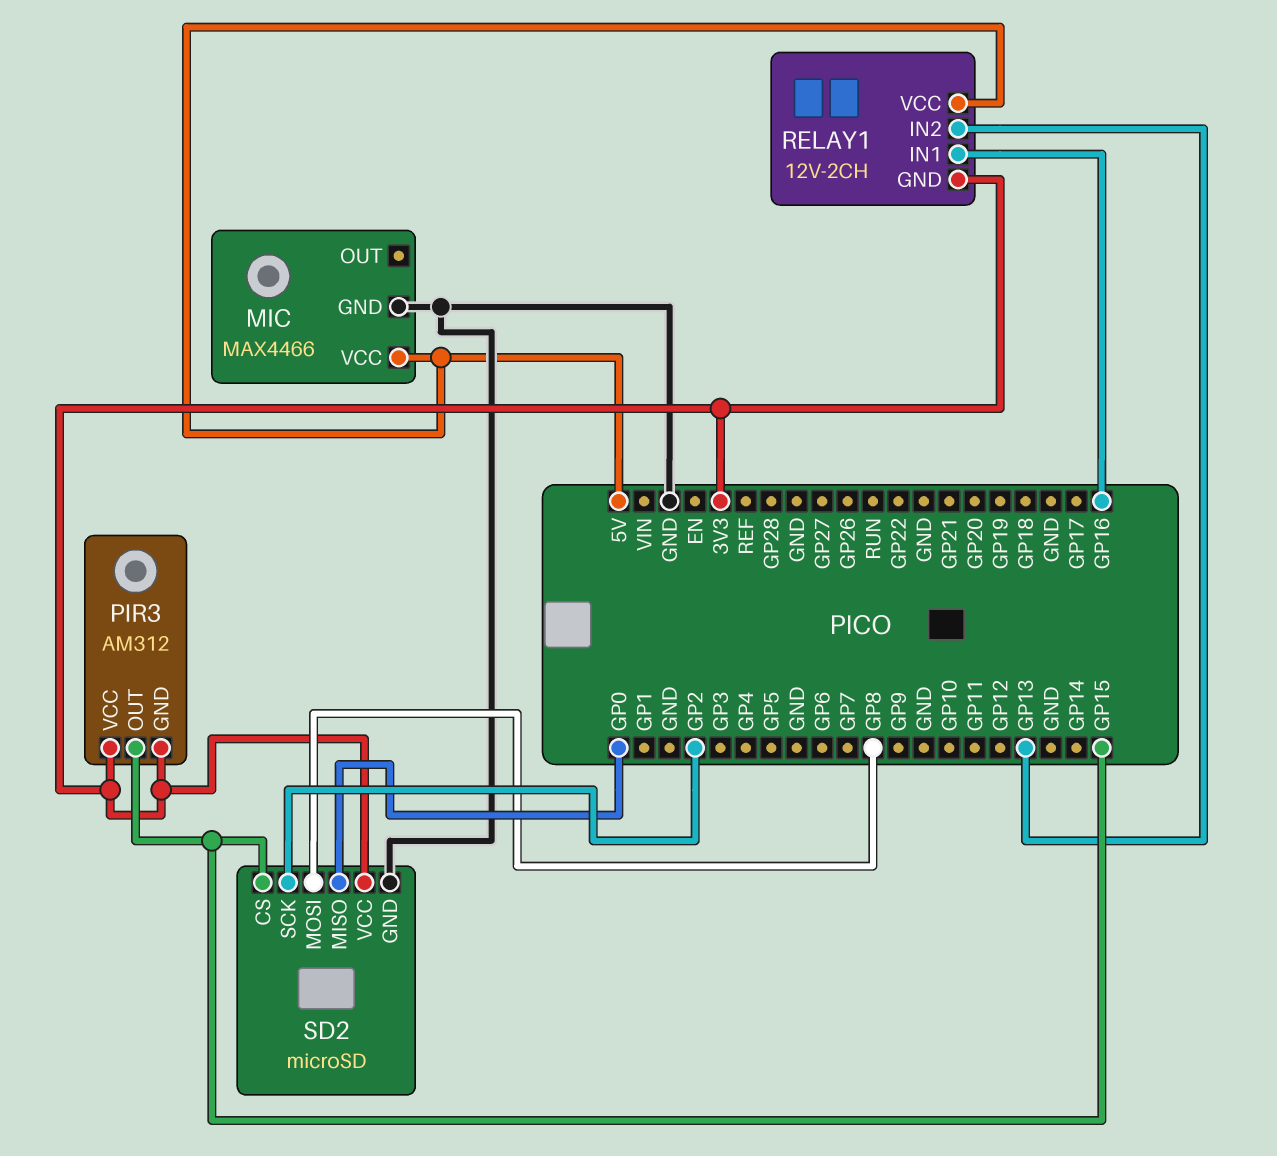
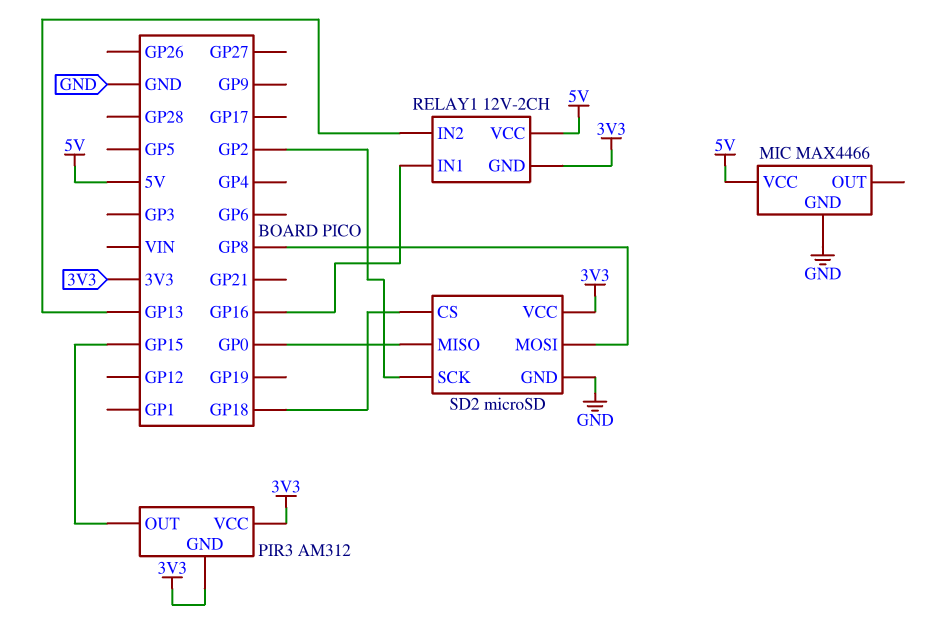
SD2 pin CS: GP15 -> GP18

